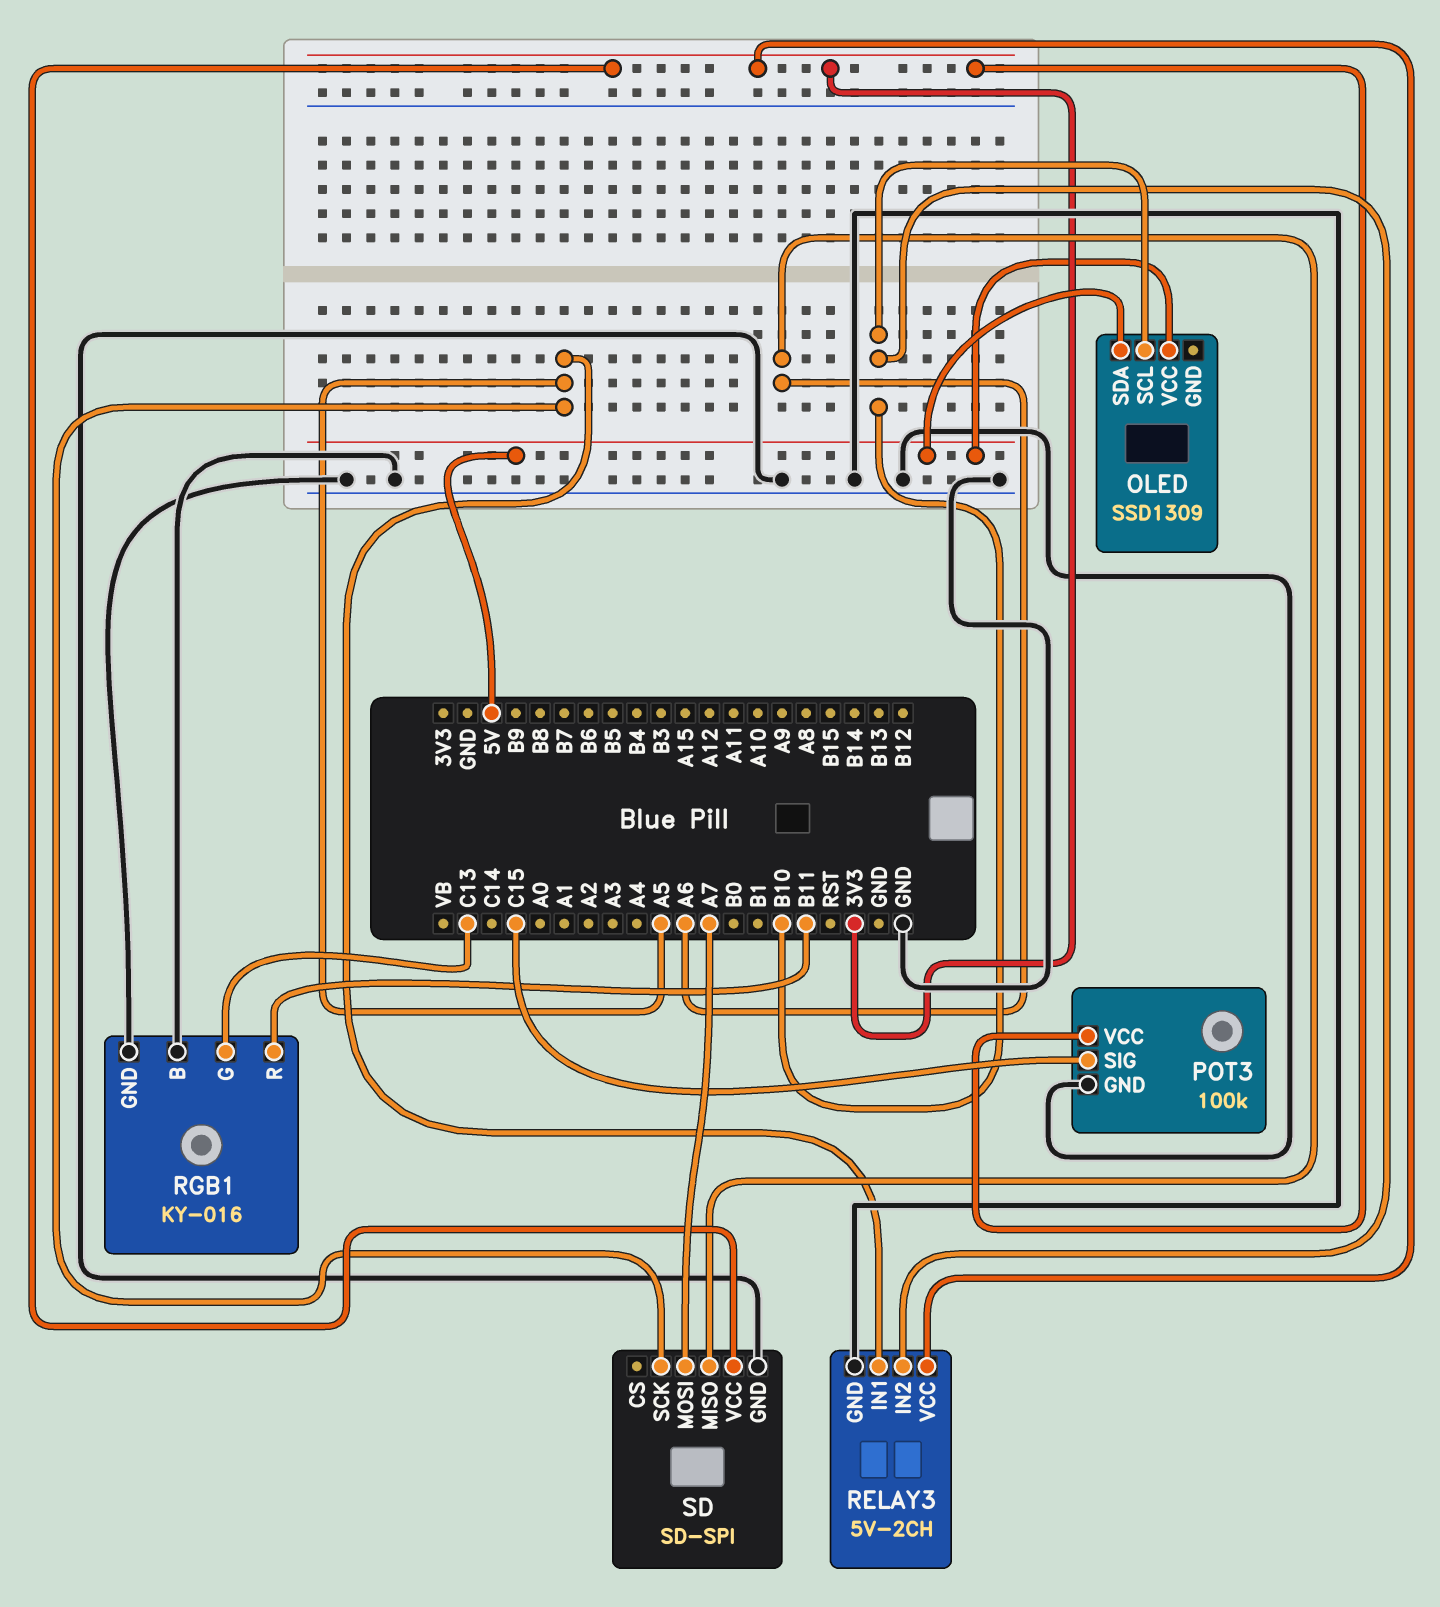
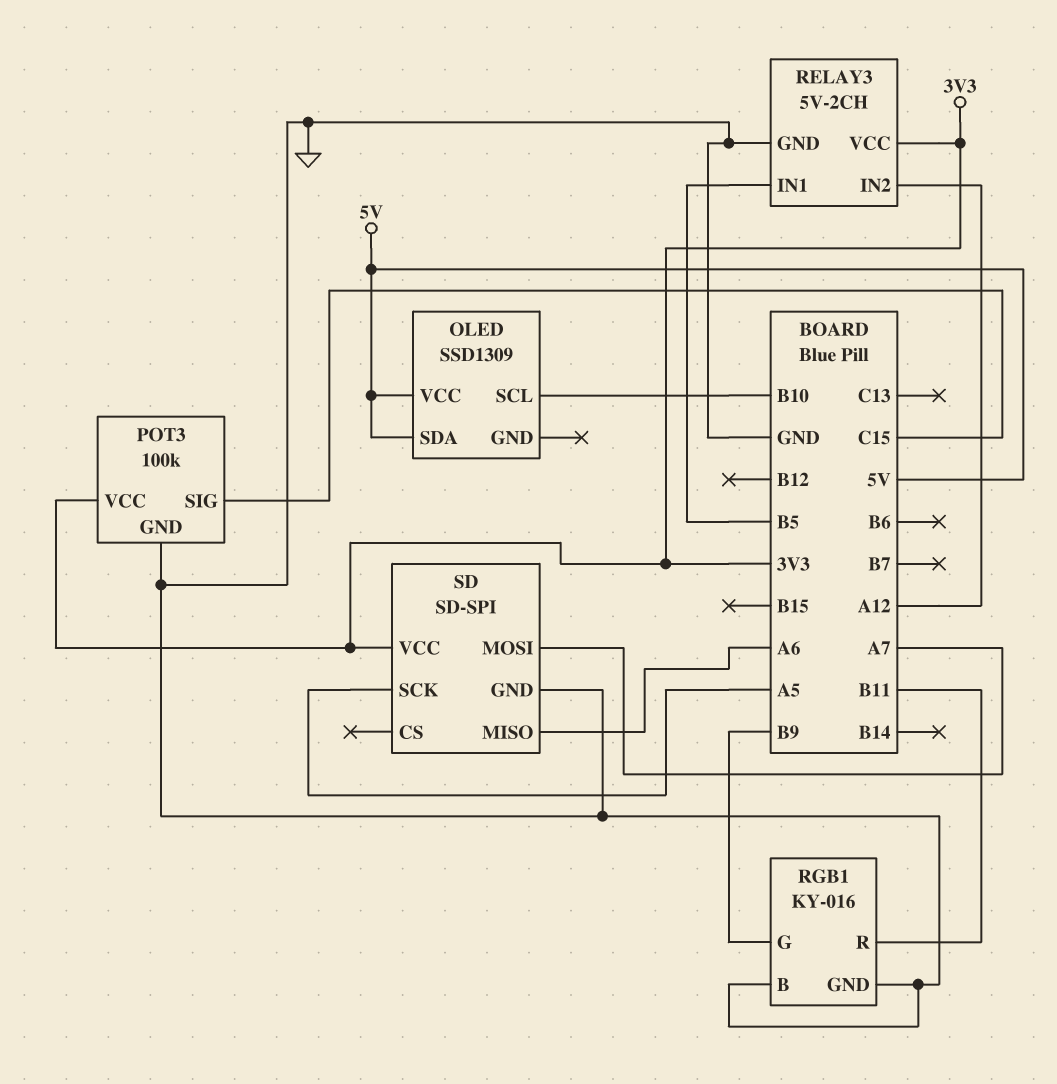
RELAY3 pin IN1: A5 -> B5
RELAY3 pin IN2: B10 -> A12
RGB1 pin G: C13 -> B9

